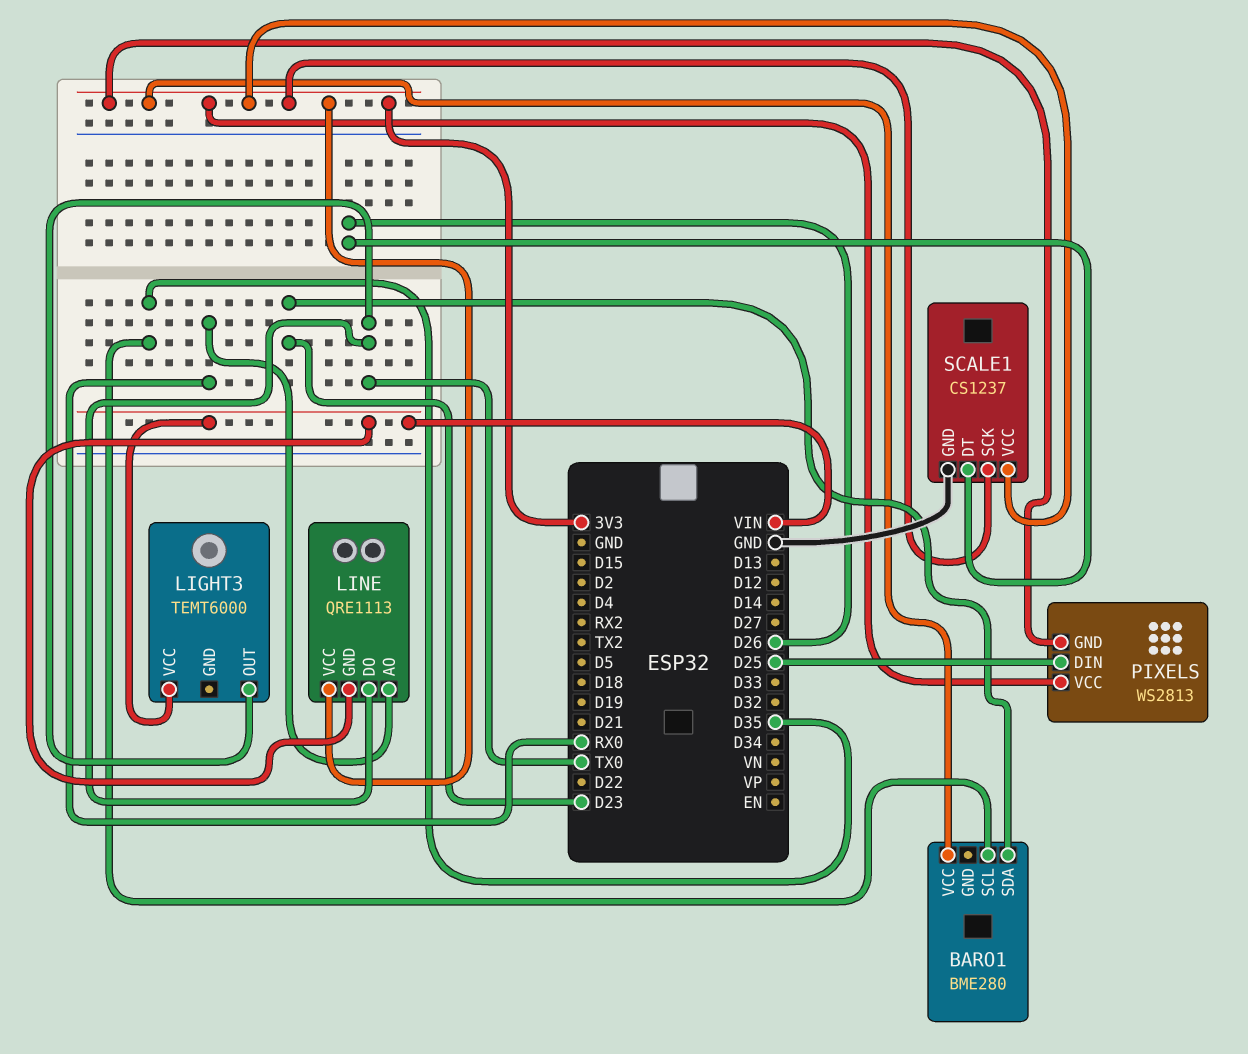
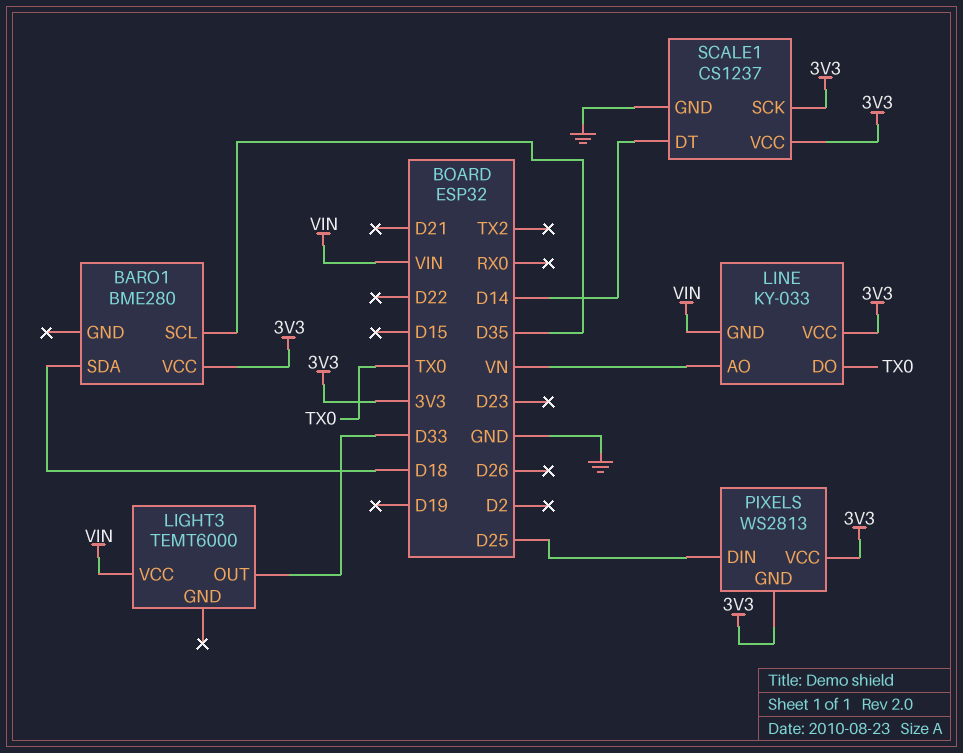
BARO1 pin SDA: D23 -> D18
LIGHT3 pin OUT: TX0 -> D33
LINE: QRE1113 -> KY-033
LINE pin AO: RX0 -> VN
SCALE1 pin DT: D26 -> D14

